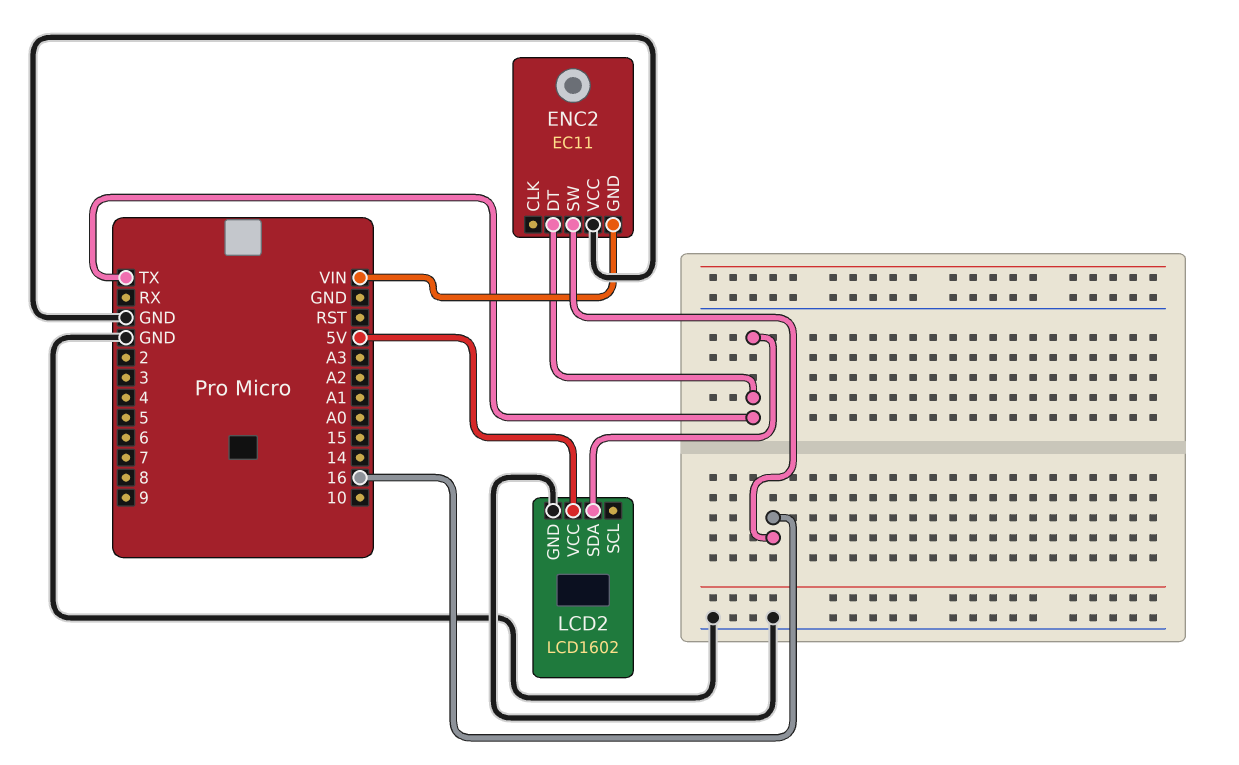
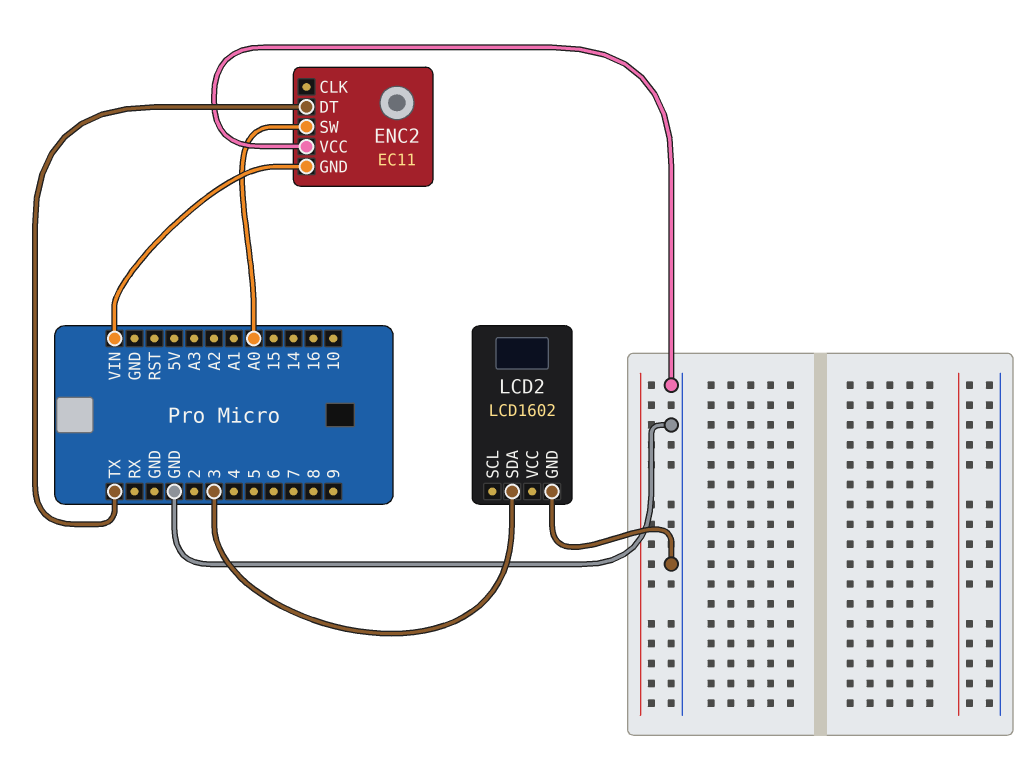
ENC2 pin SW: 16 -> A0
LCD2 pin SDA: TX -> 3
LCD2 pin VCC: 5V -> none

